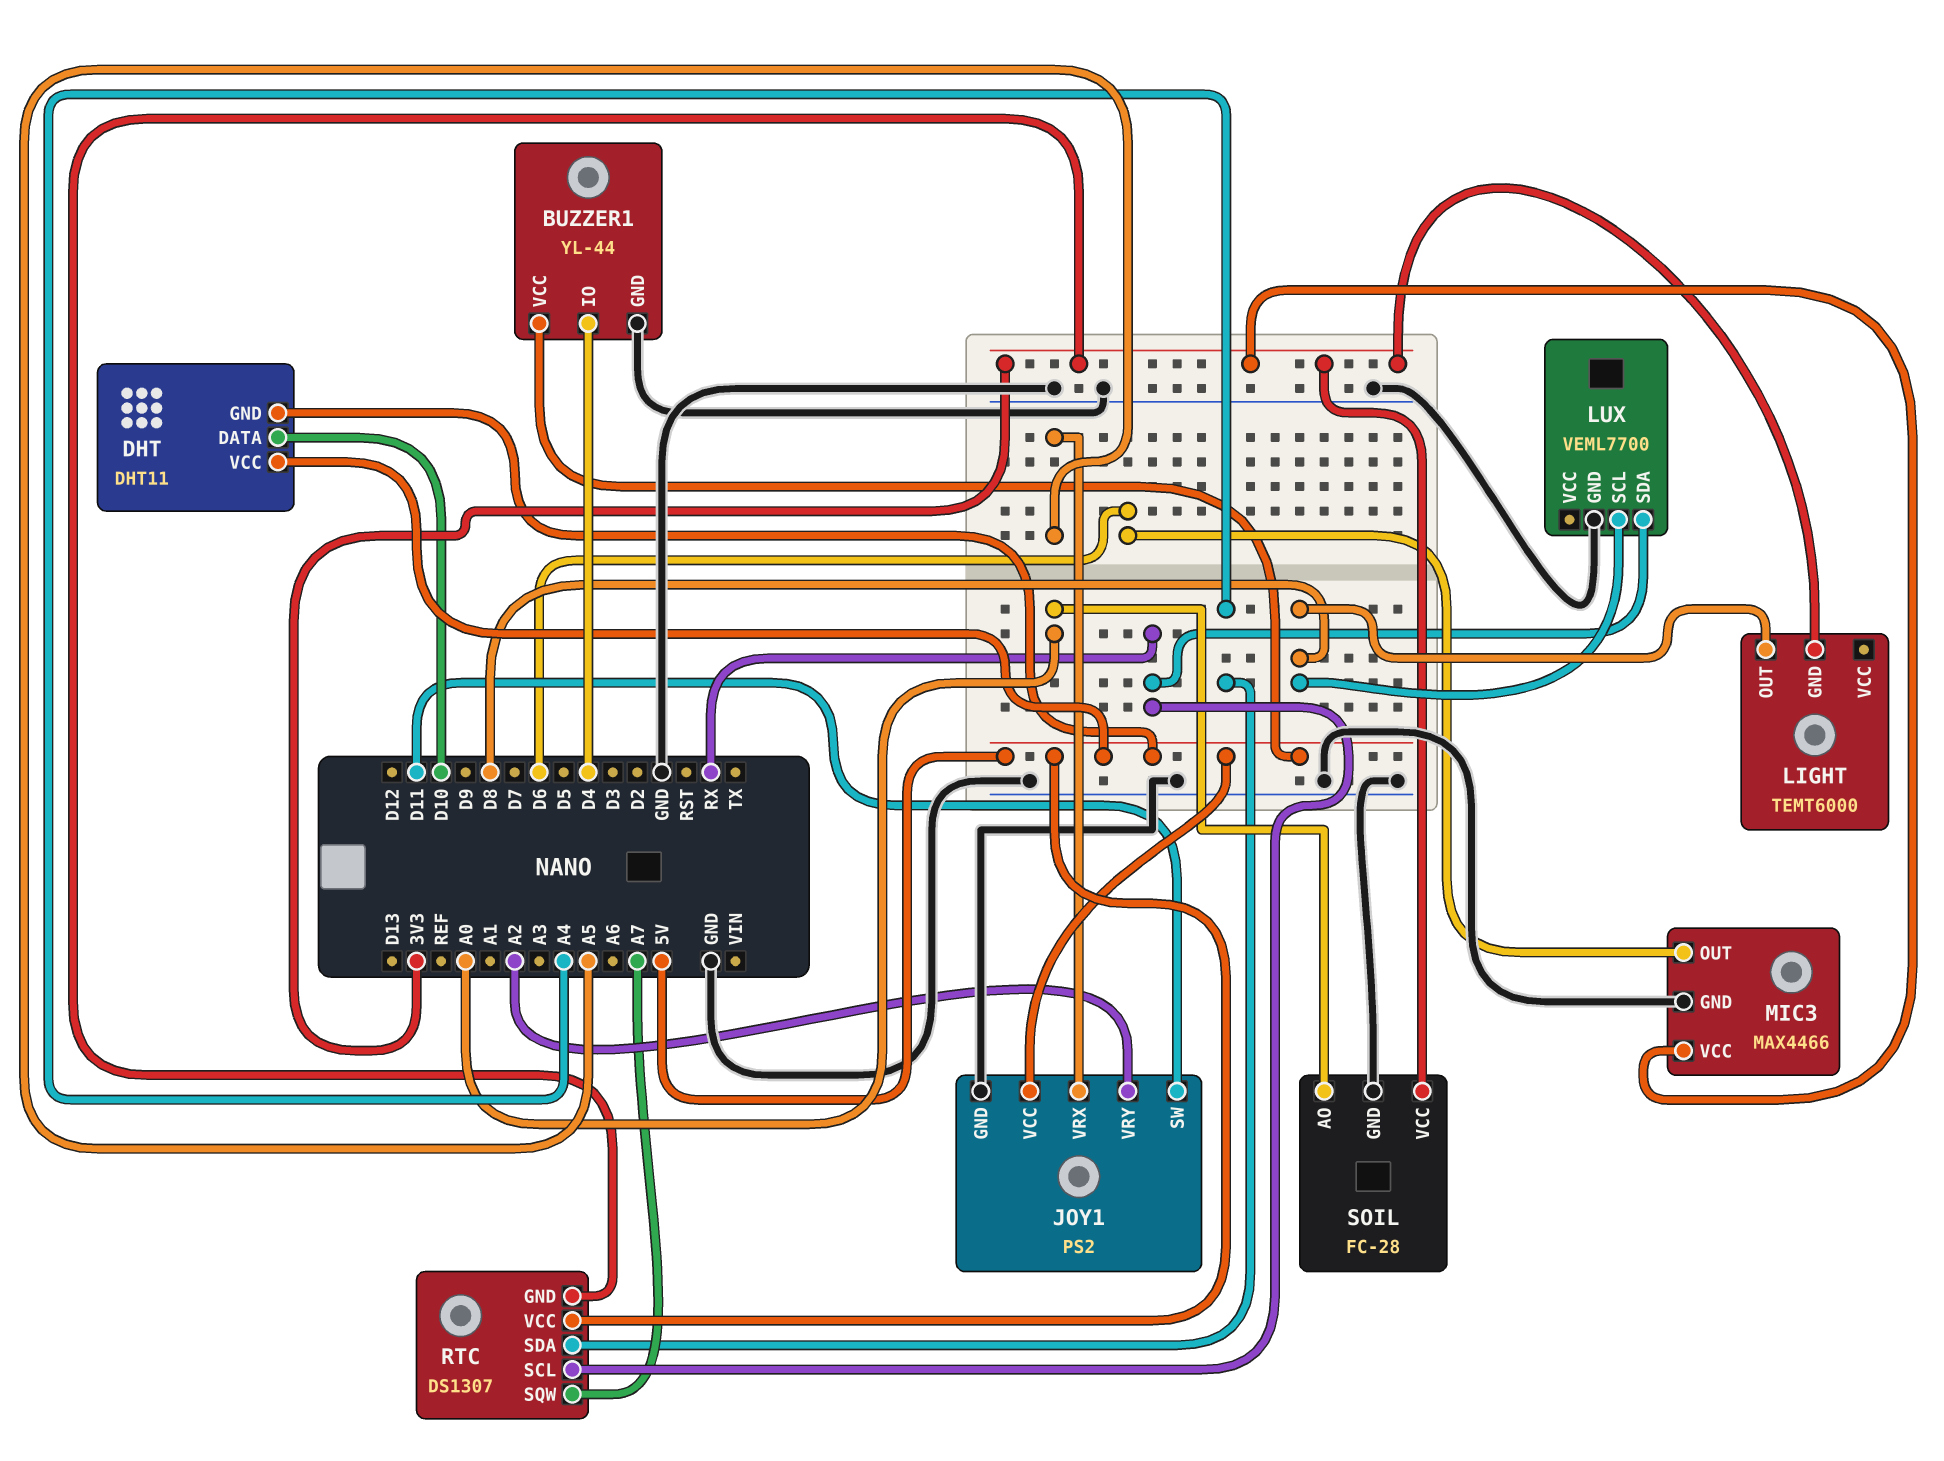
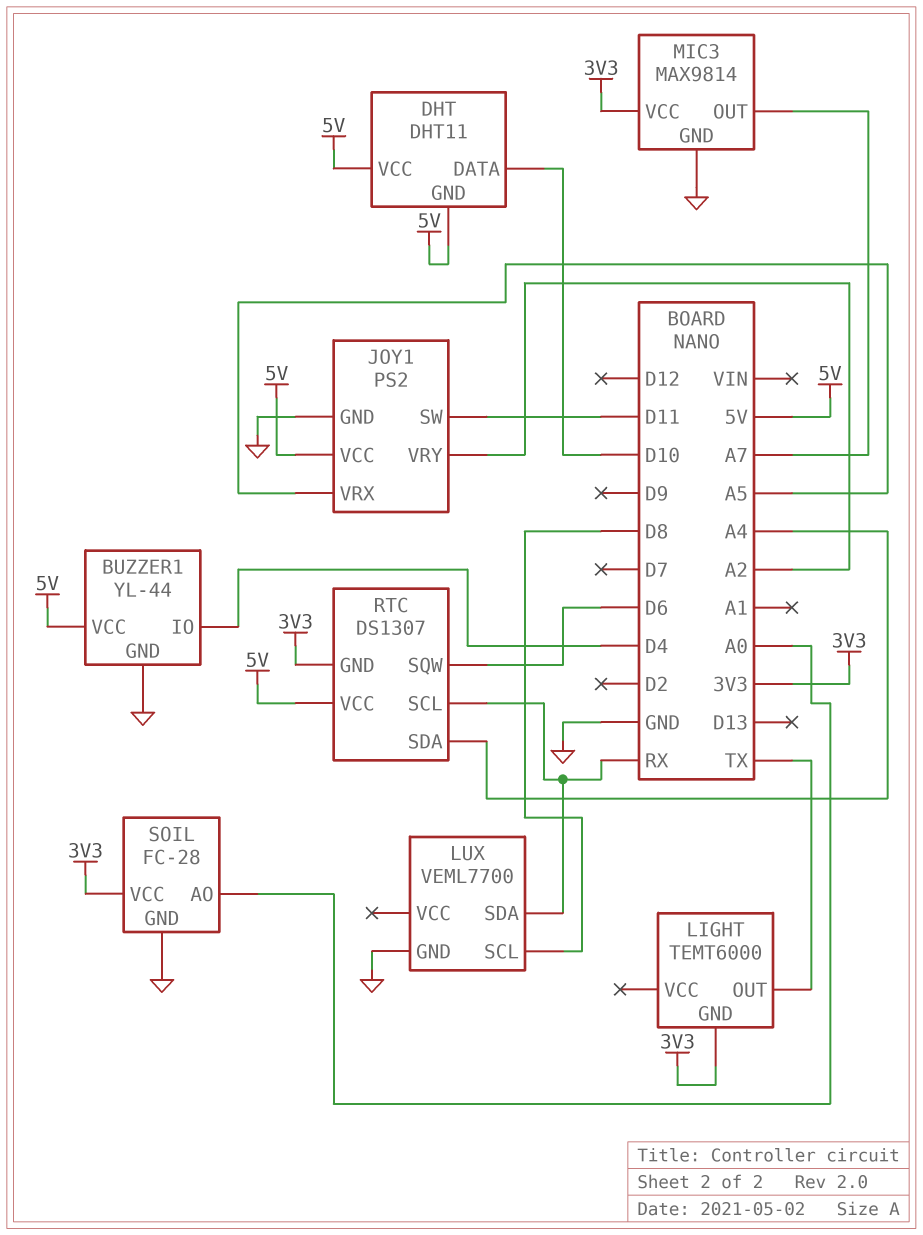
LIGHT pin OUT: D8 -> TX
MIC3: MAX4466 -> MAX9814
MIC3 pin OUT: D6 -> A7
RTC pin SQW: A7 -> D6

